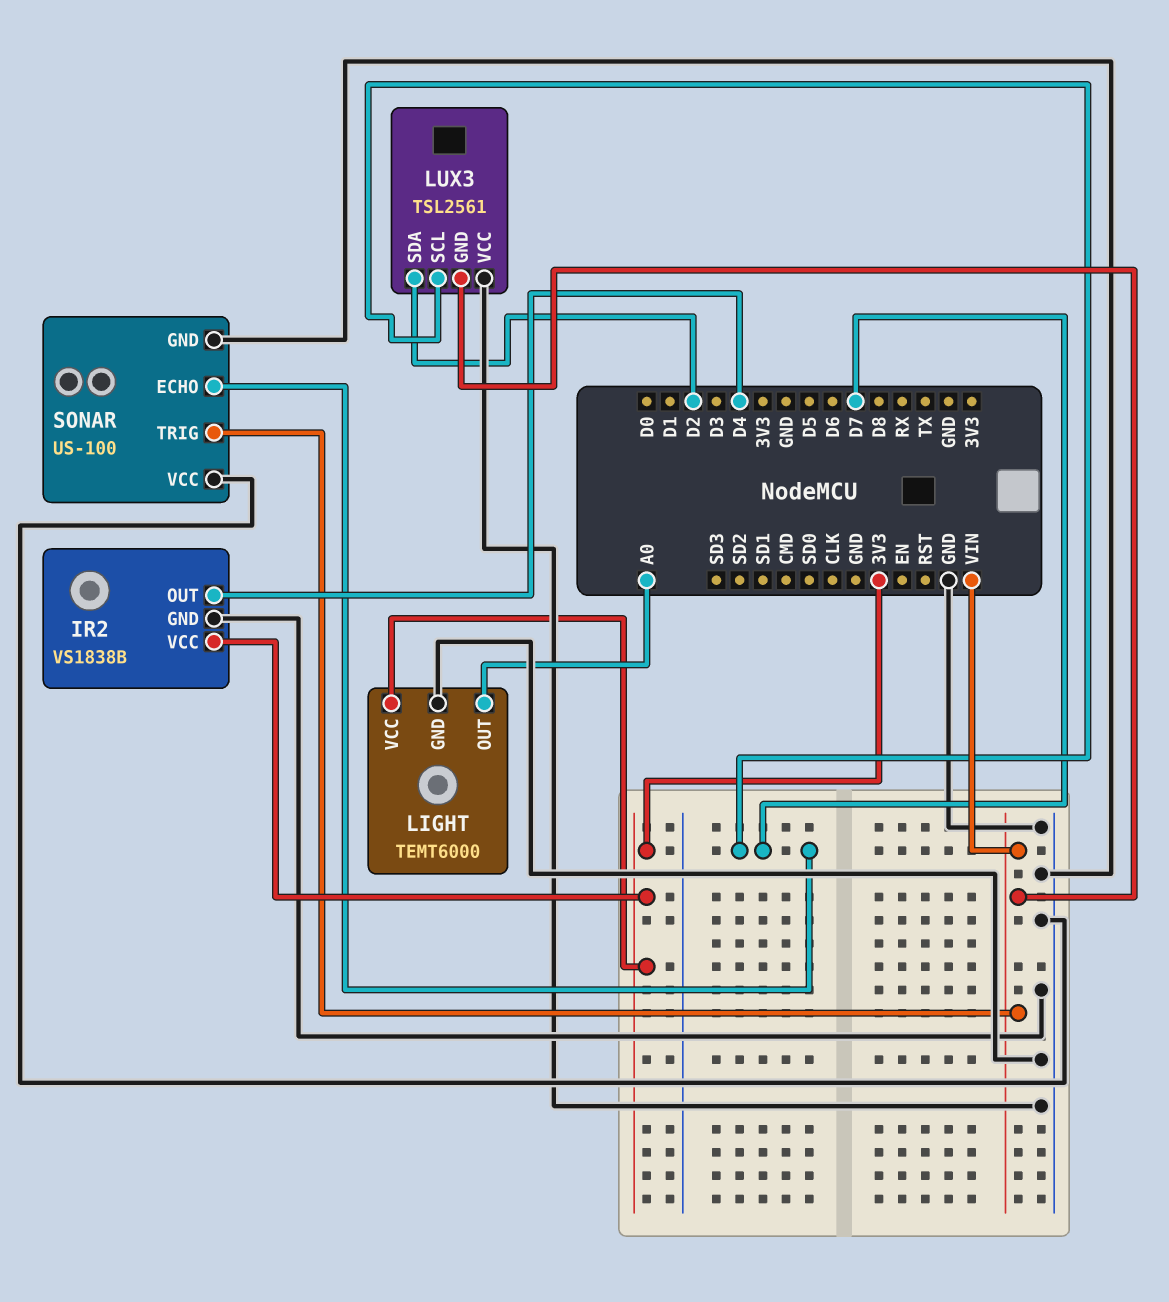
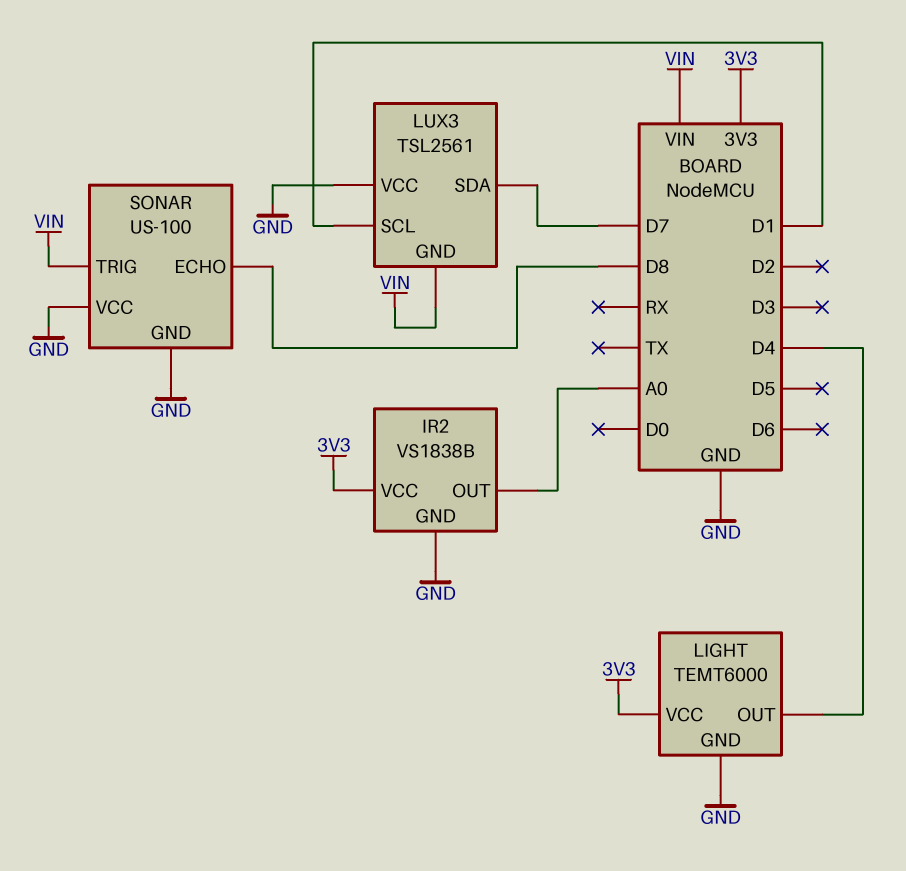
IR2 pin OUT: D4 -> A0
LIGHT pin OUT: A0 -> D4
LUX3 pin SCL: D7 -> D1
LUX3 pin SDA: D2 -> D7
SONAR pin ECHO: D7 -> D8

